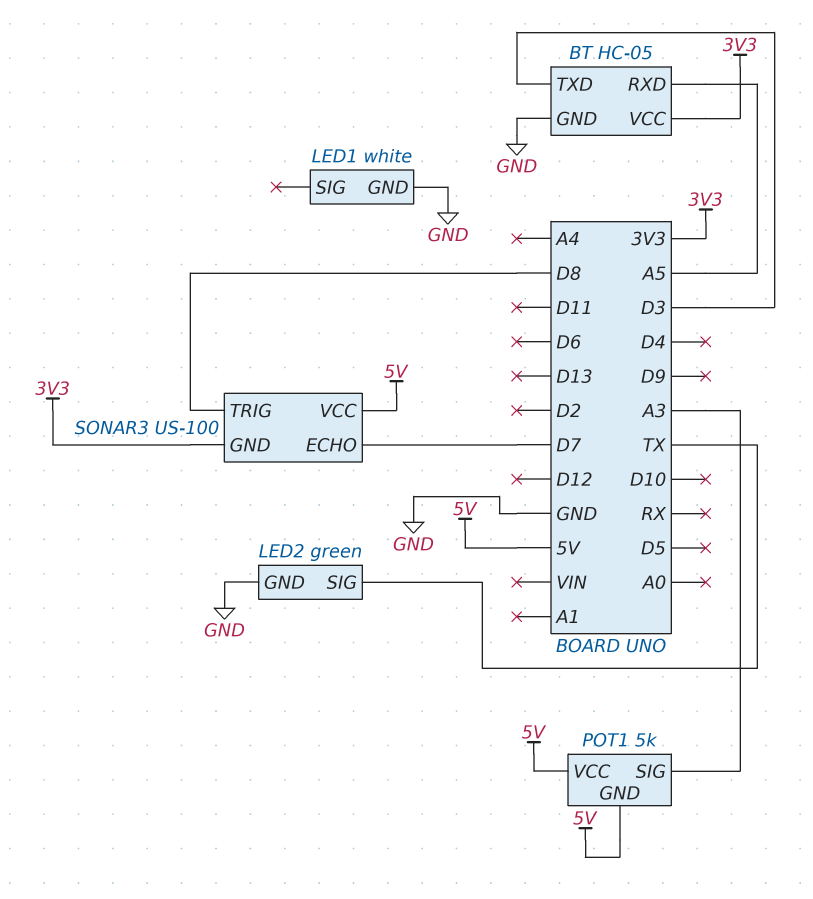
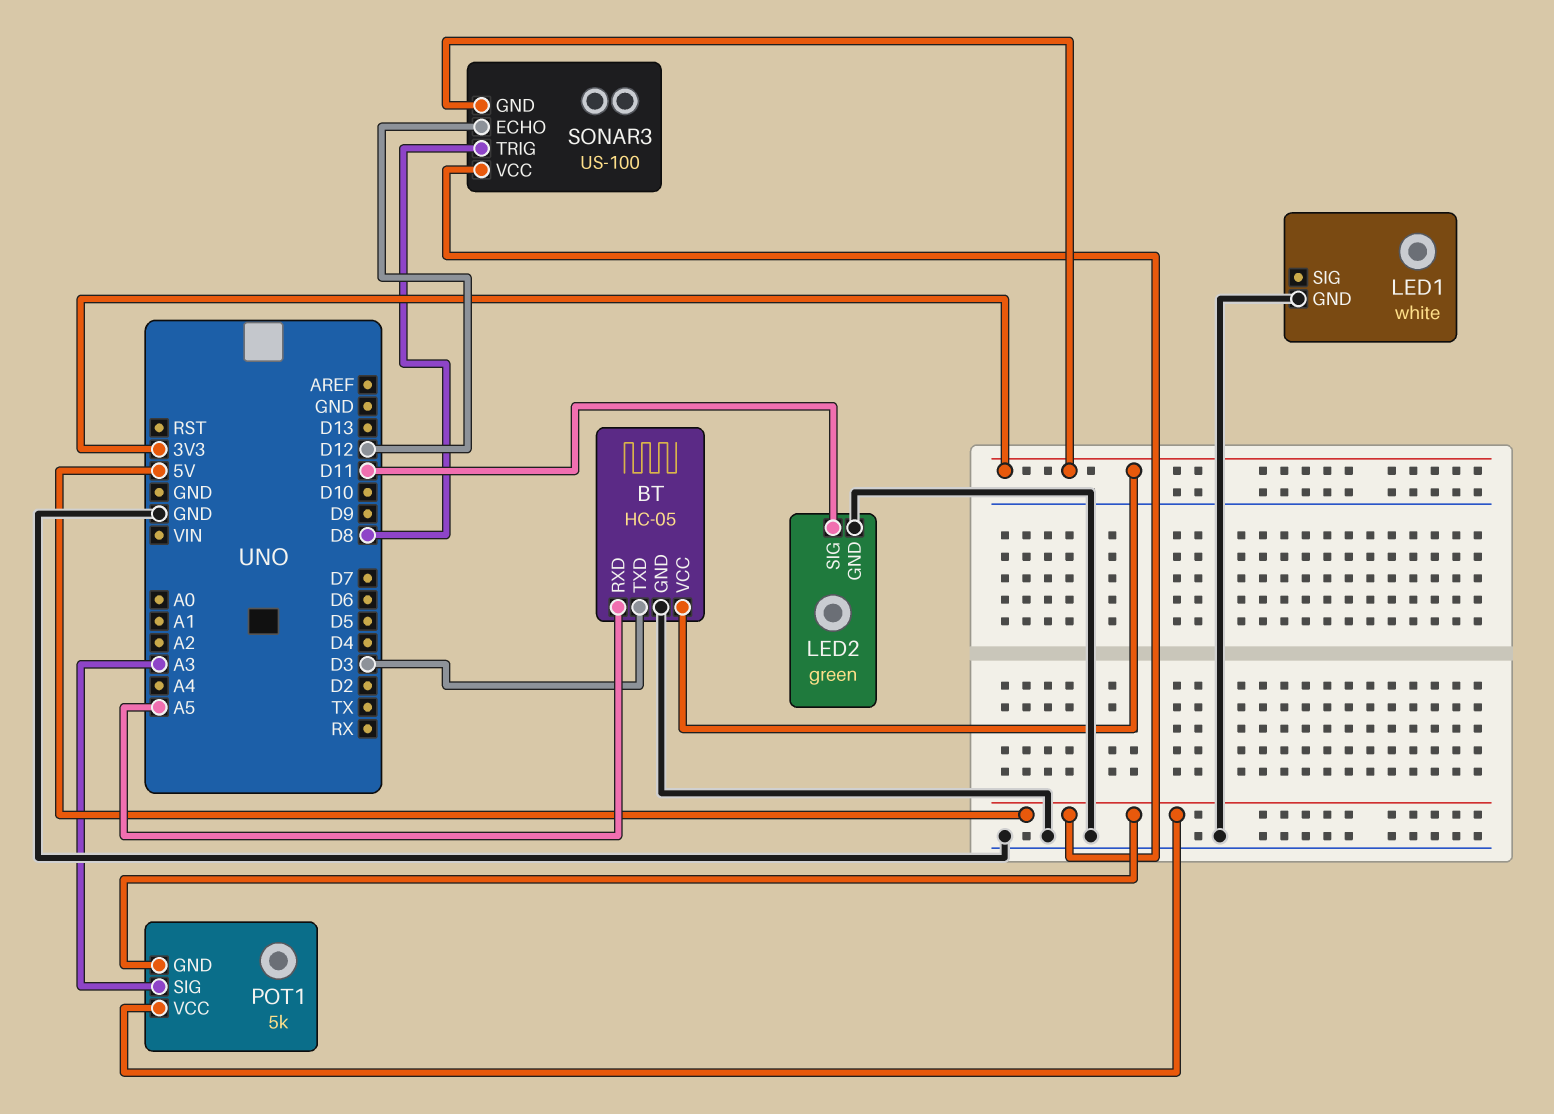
LED2 pin SIG: TX -> D11
SONAR3 pin ECHO: D7 -> D12

